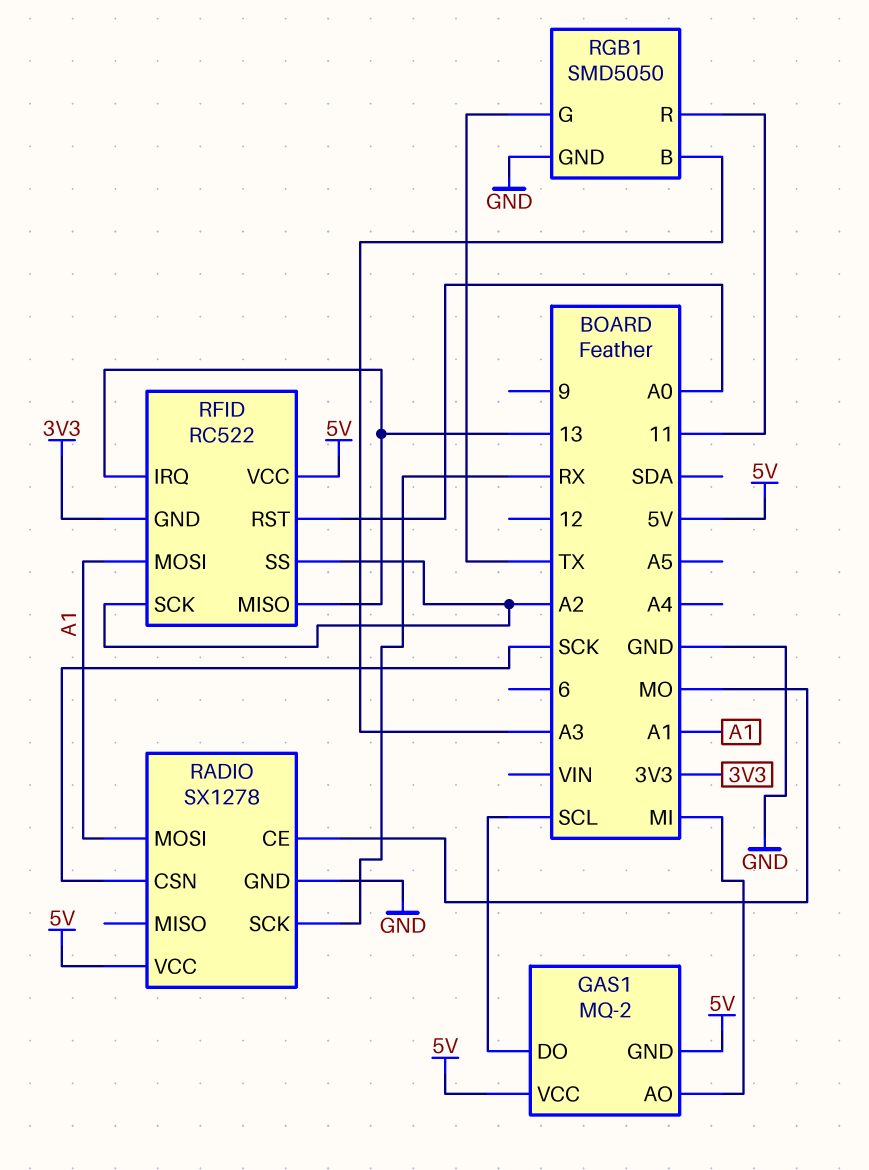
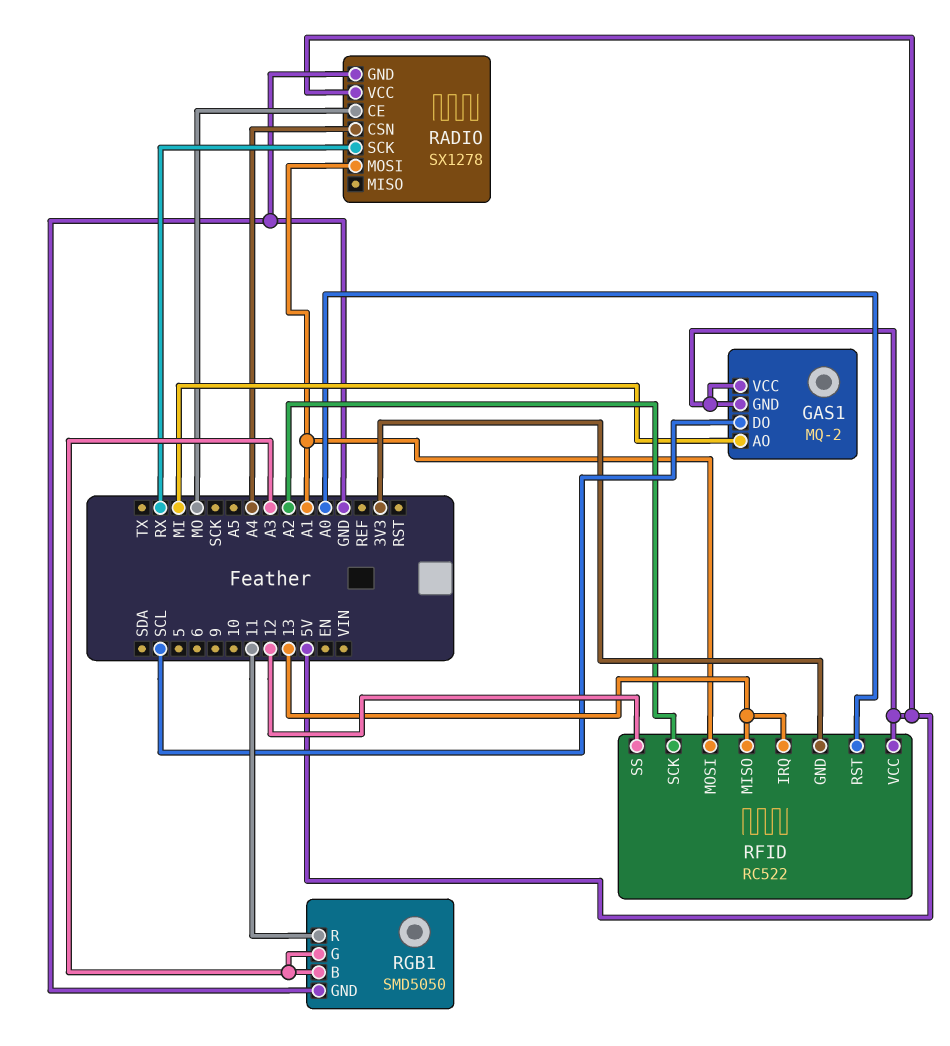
RADIO pin CSN: SCK -> A4
RFID pin SS: A2 -> 12
RGB1 pin G: TX -> A3

